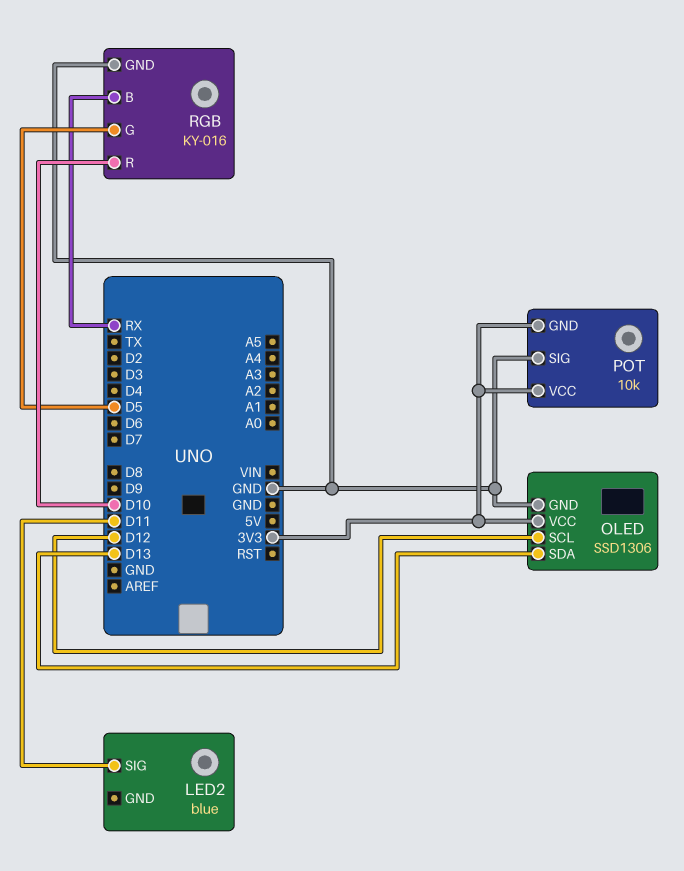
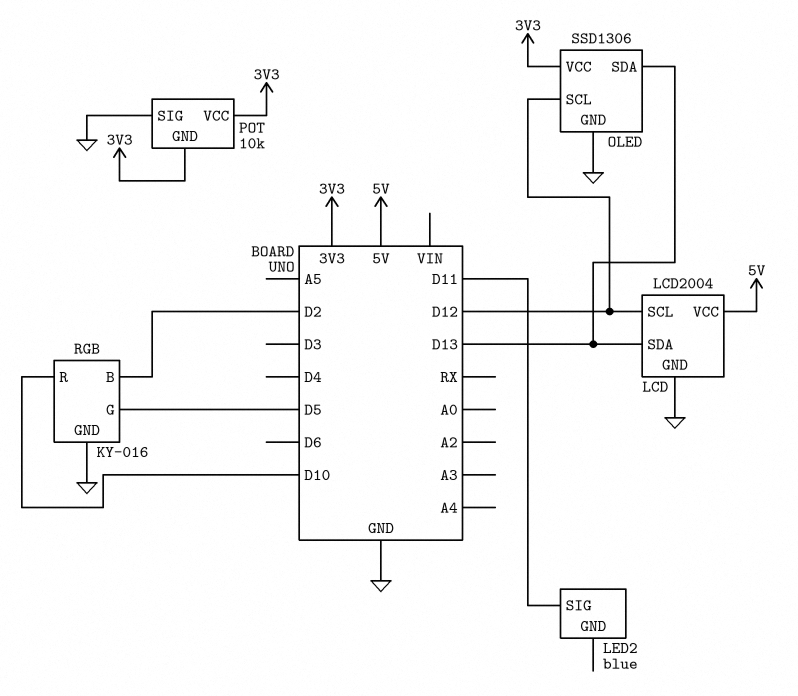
LCD: none -> LCD2004
LCD pin GND: none -> GND
LCD pin SCL: none -> D12
LCD pin SDA: none -> D13
LCD pin VCC: none -> 5V
RGB pin B: RX -> D2

